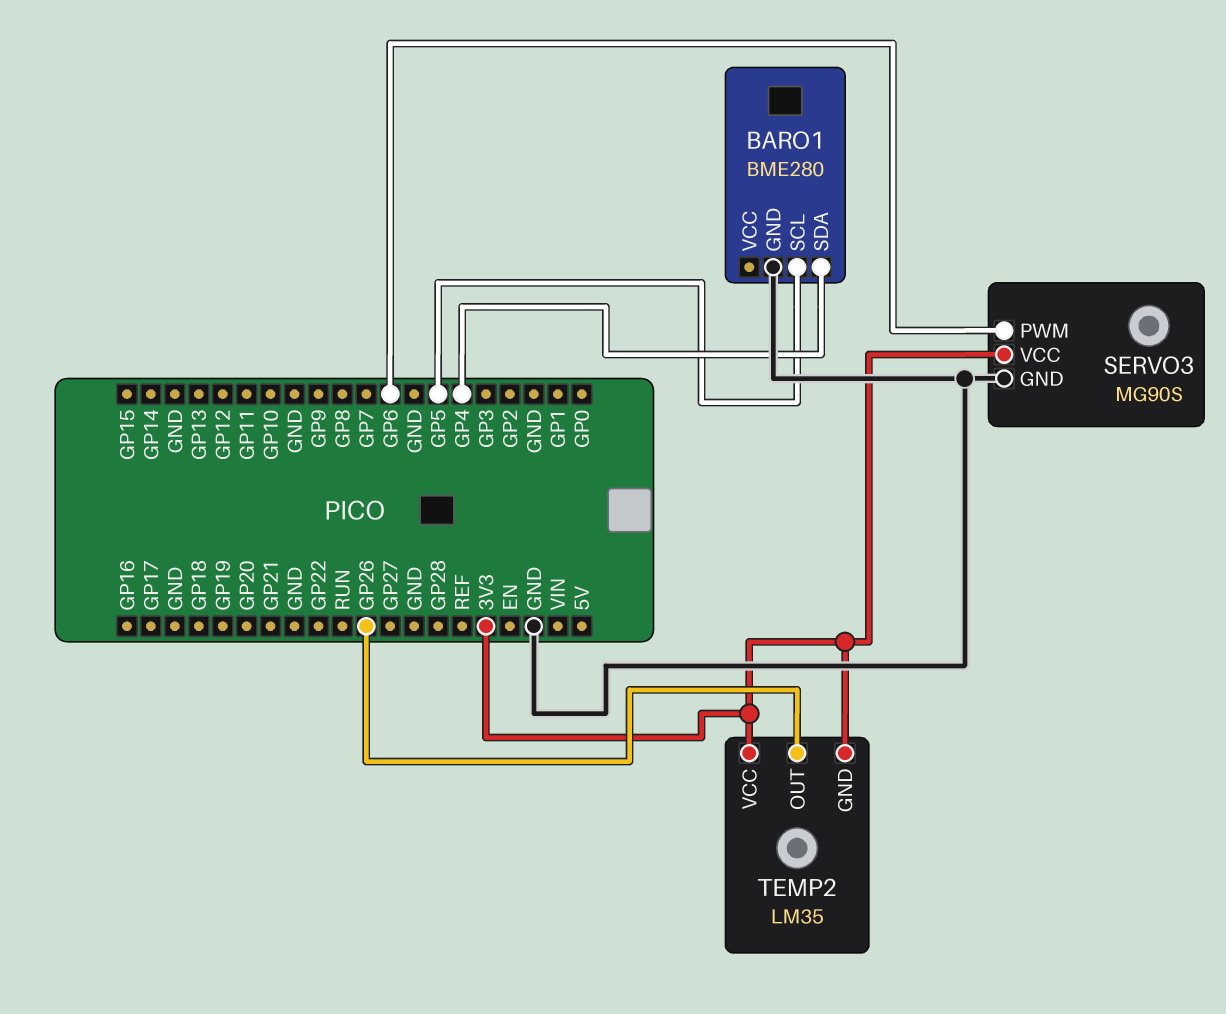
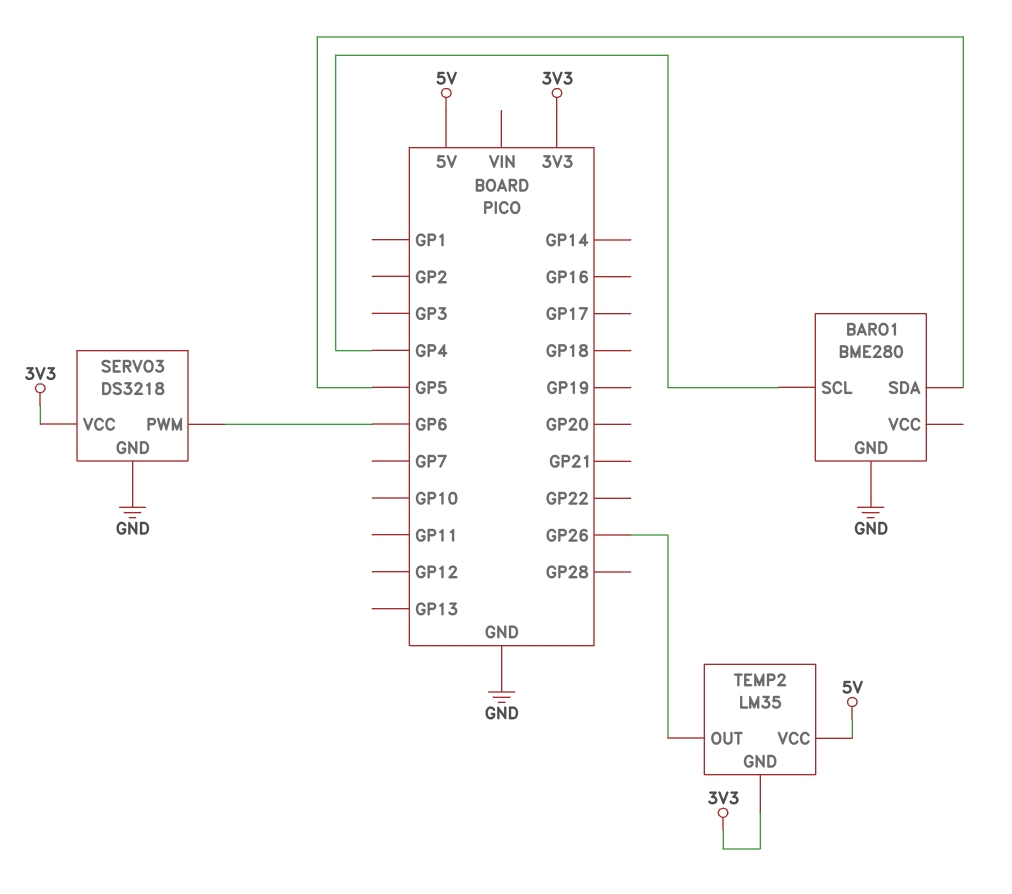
BARO1 pin SCL: GP5 -> GP4
BARO1 pin SDA: GP4 -> GP5
SERVO3: MG90S -> DS3218
TEMP2 pin VCC: 3V3 -> 5V

